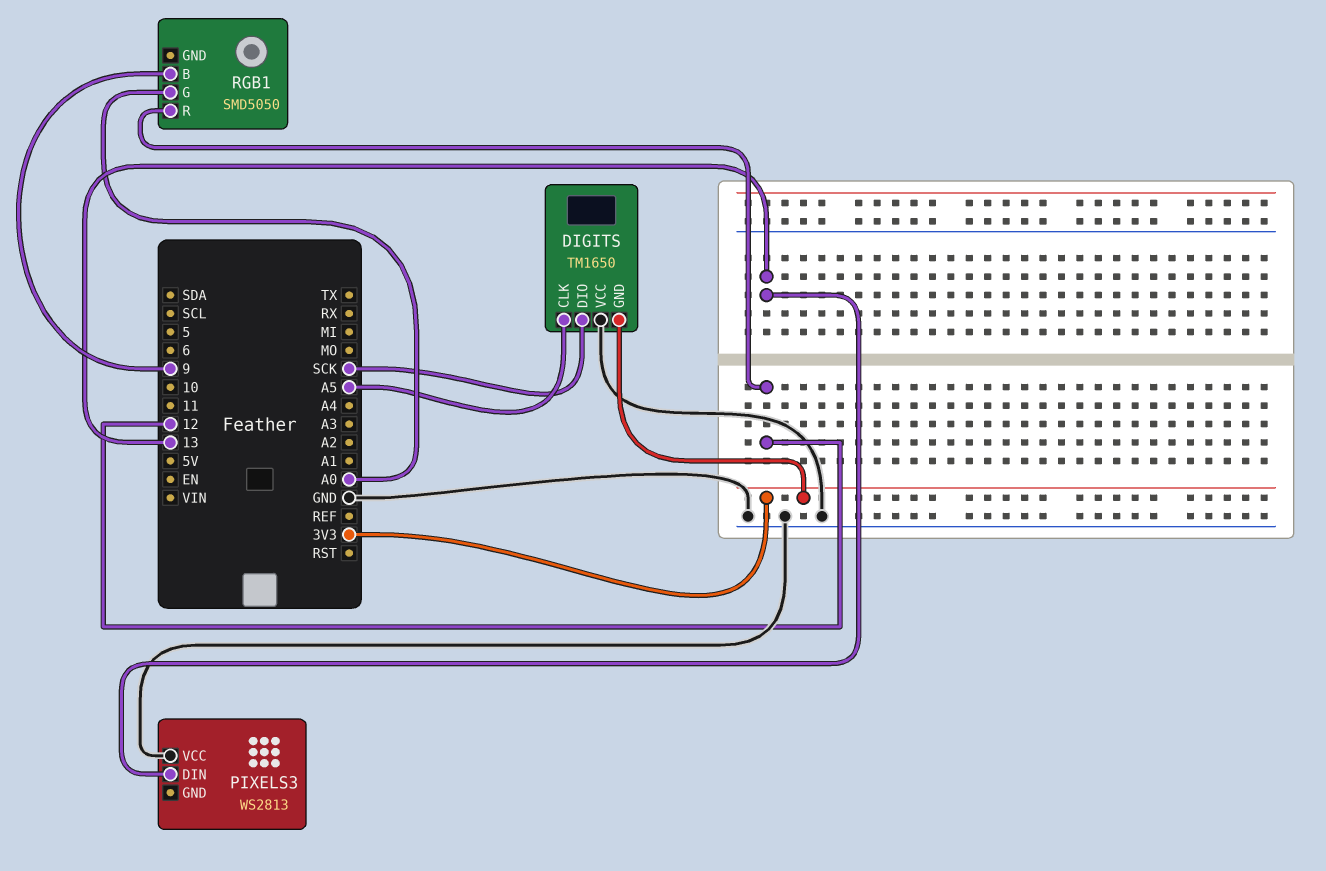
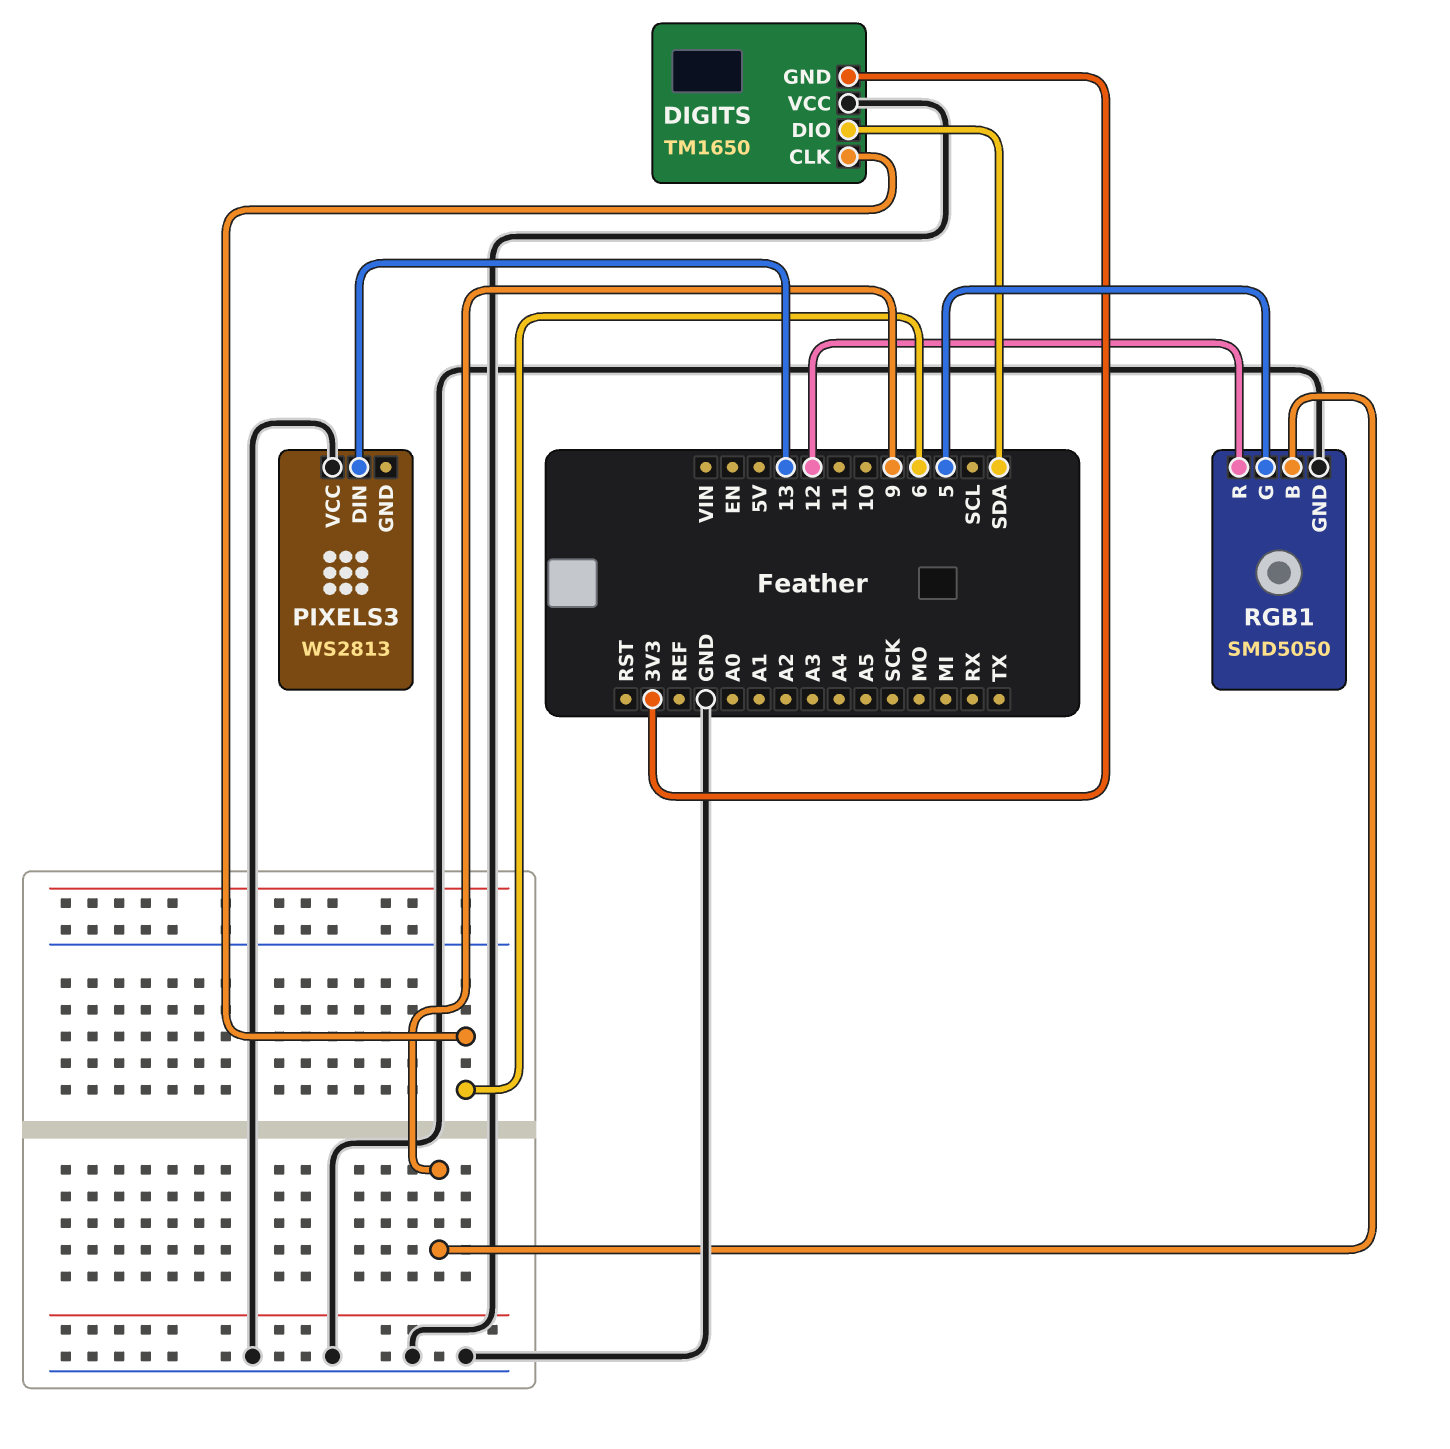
DIGITS pin CLK: A5 -> 6
DIGITS pin DIO: SCK -> SDA
RGB1 pin G: A0 -> 5
RGB1 pin GND: none -> GND

